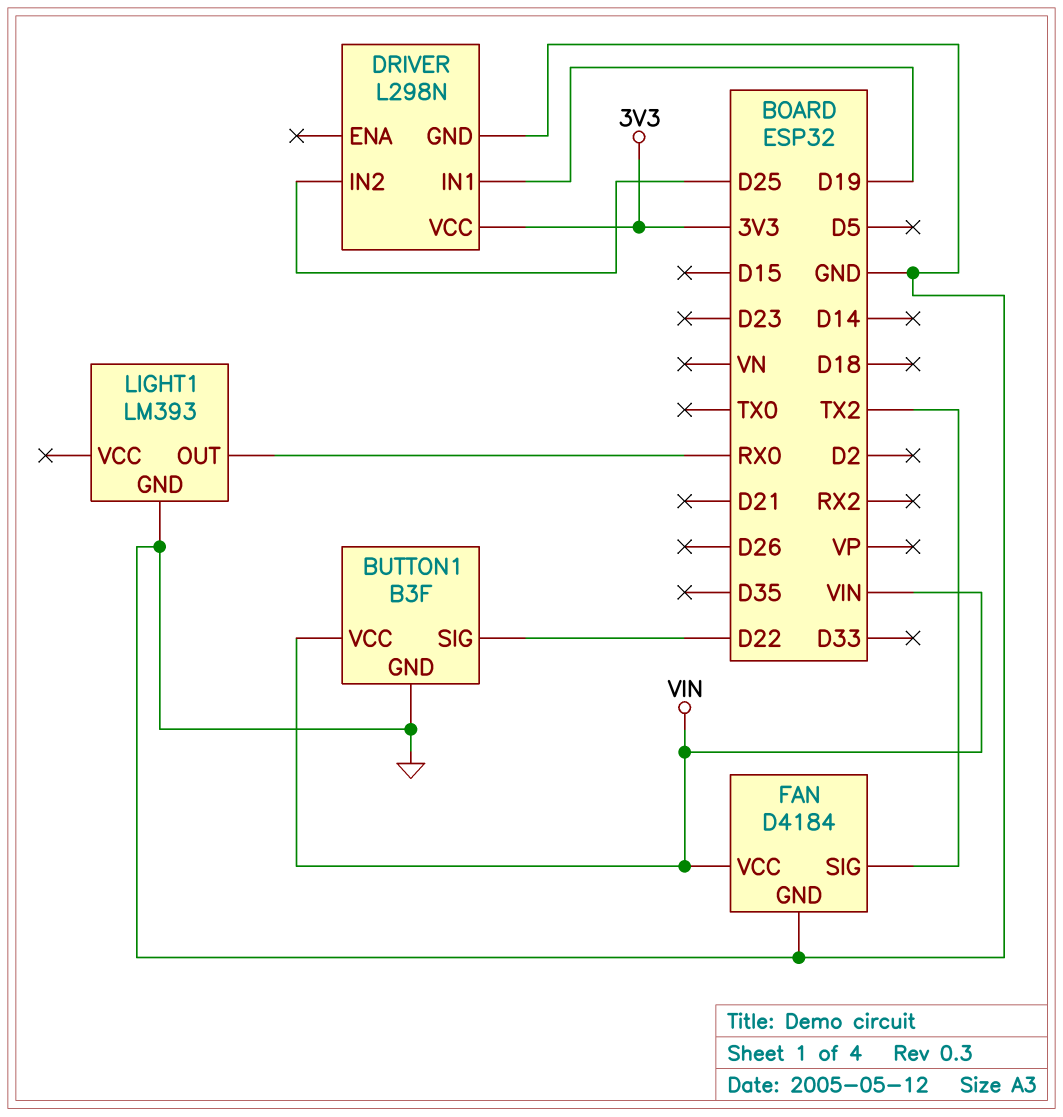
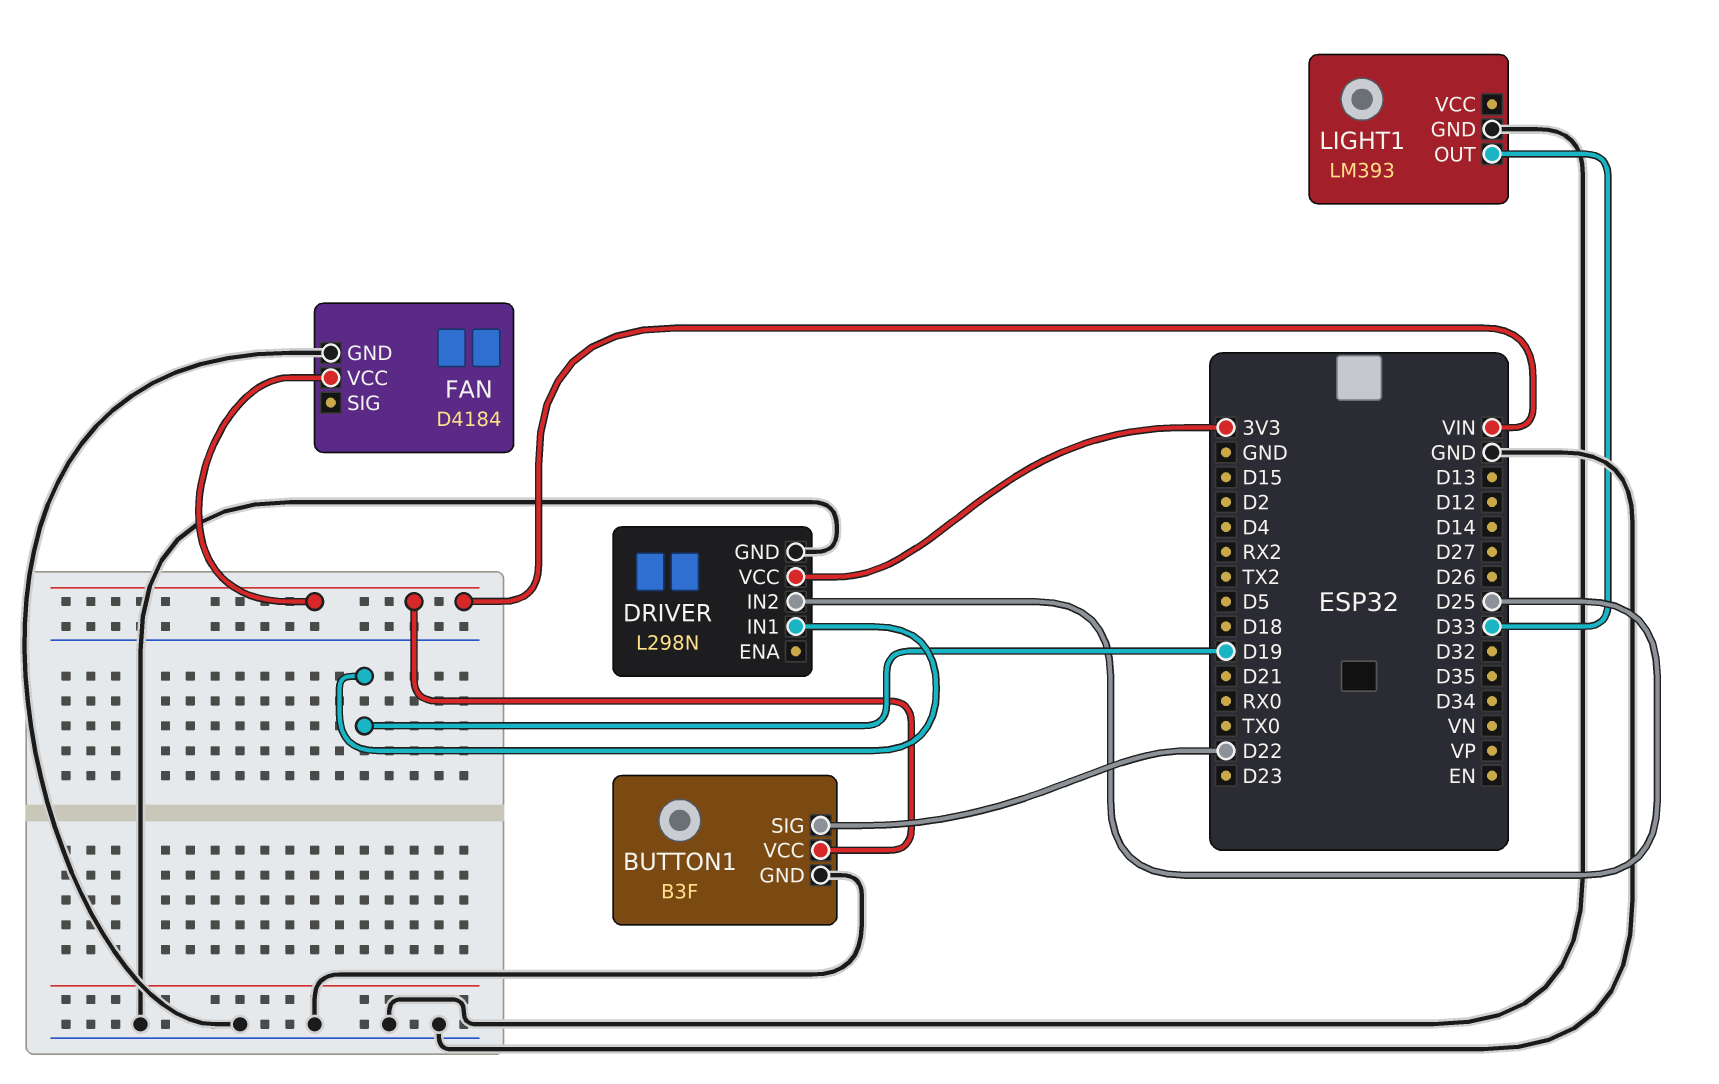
FAN pin SIG: TX2 -> none
LIGHT1 pin OUT: RX0 -> D33

